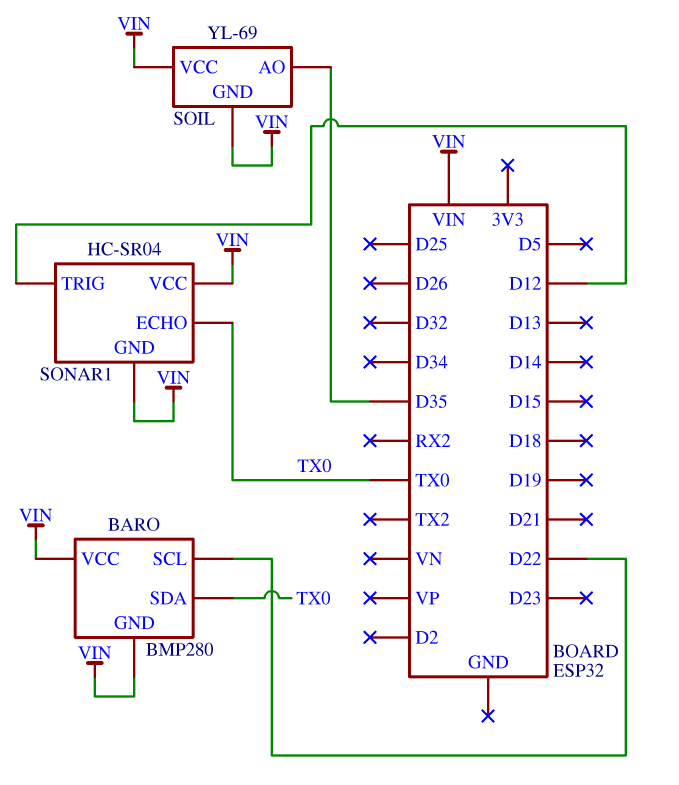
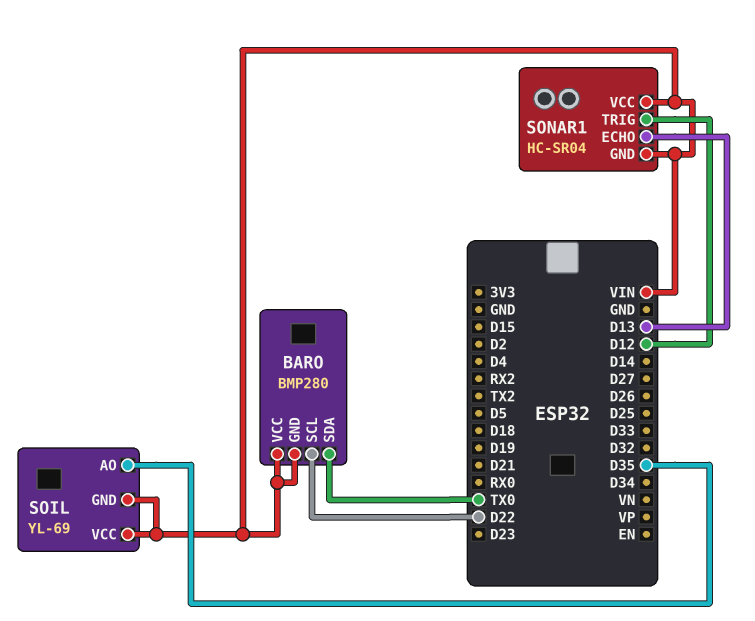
SONAR1 pin ECHO: TX0 -> D13

